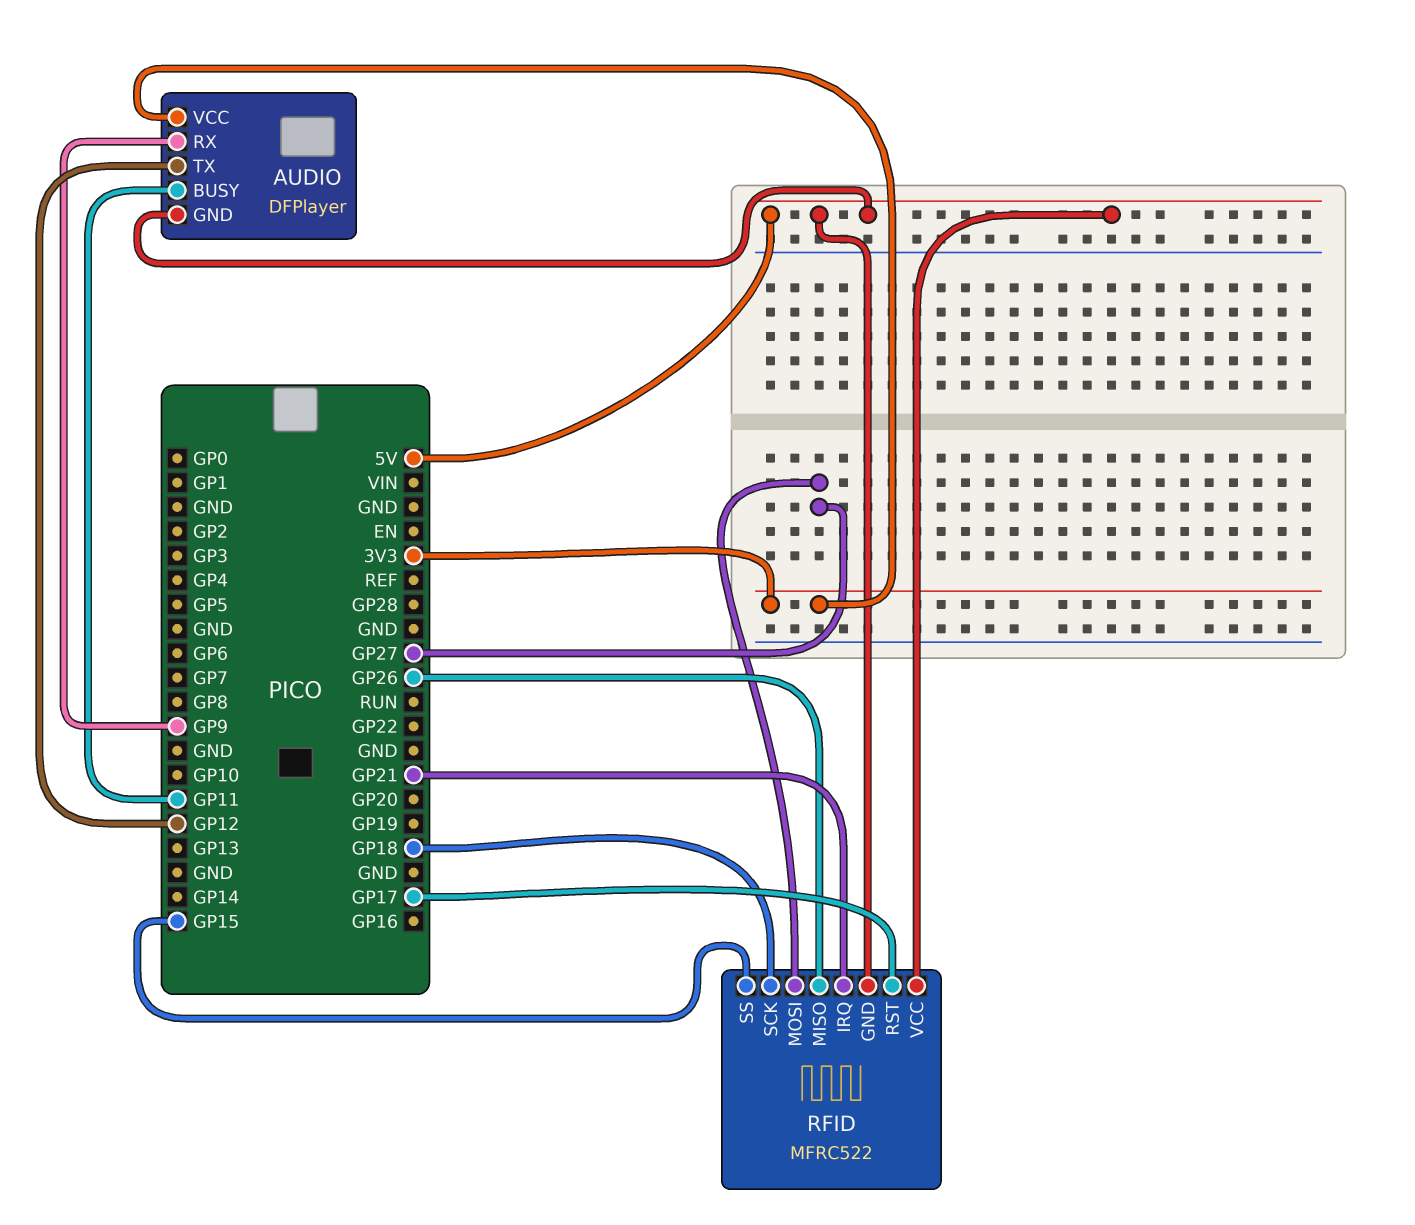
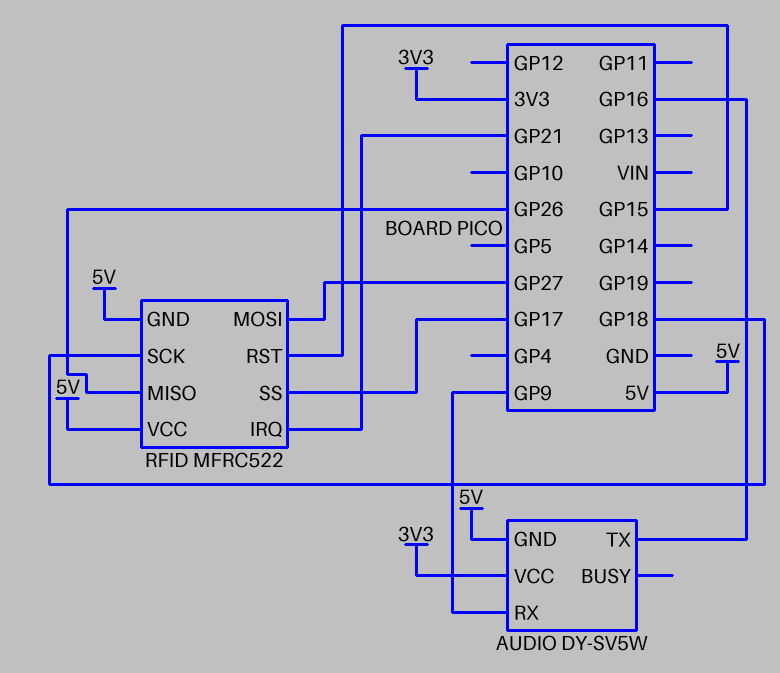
AUDIO: DFPlayer -> DY-SV5W
AUDIO pin BUSY: GP11 -> none
AUDIO pin TX: GP12 -> GP16
RFID pin RST: GP17 -> GP15
RFID pin SS: GP15 -> GP17

